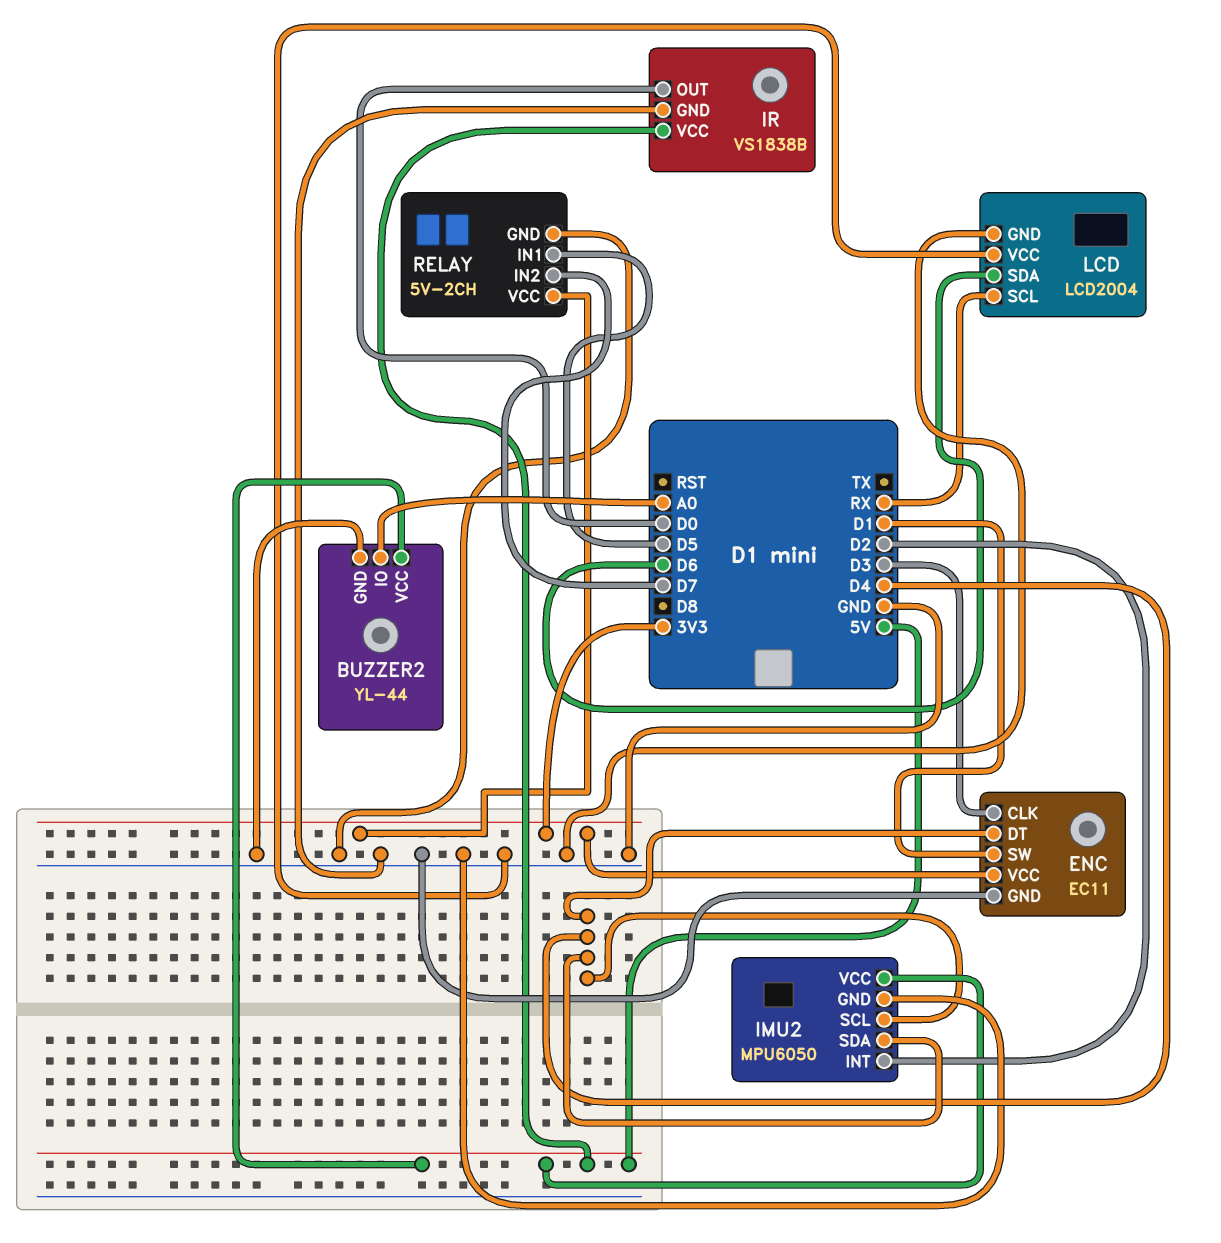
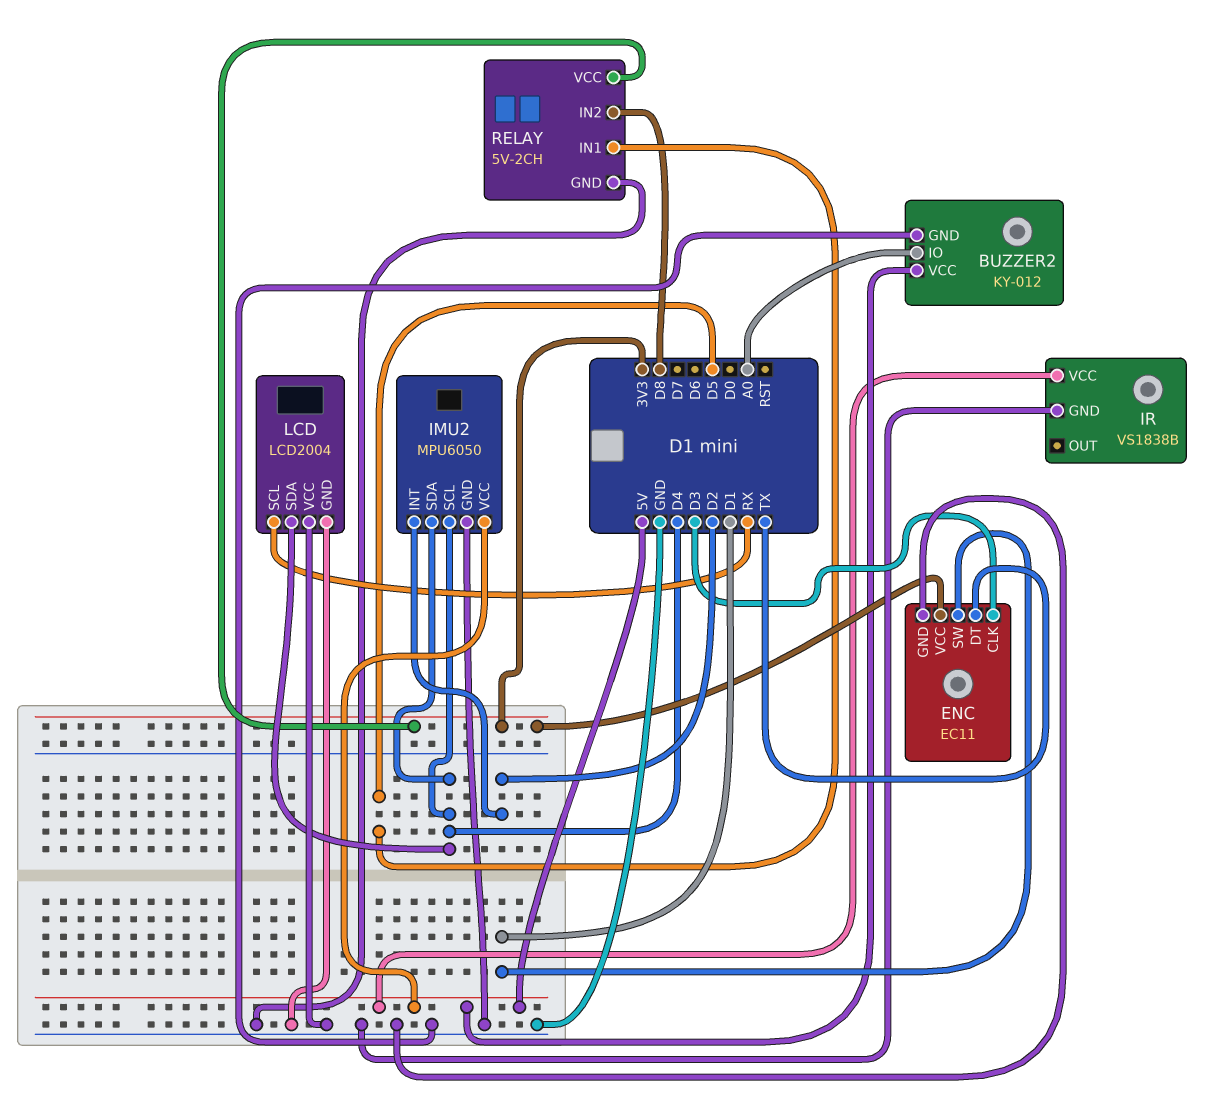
BUZZER2: YL-44 -> KY-012
ENC pin DT: D4 -> TX
IR pin OUT: D0 -> none
LCD pin SDA: D6 -> D4
RELAY pin IN2: D7 -> D8

